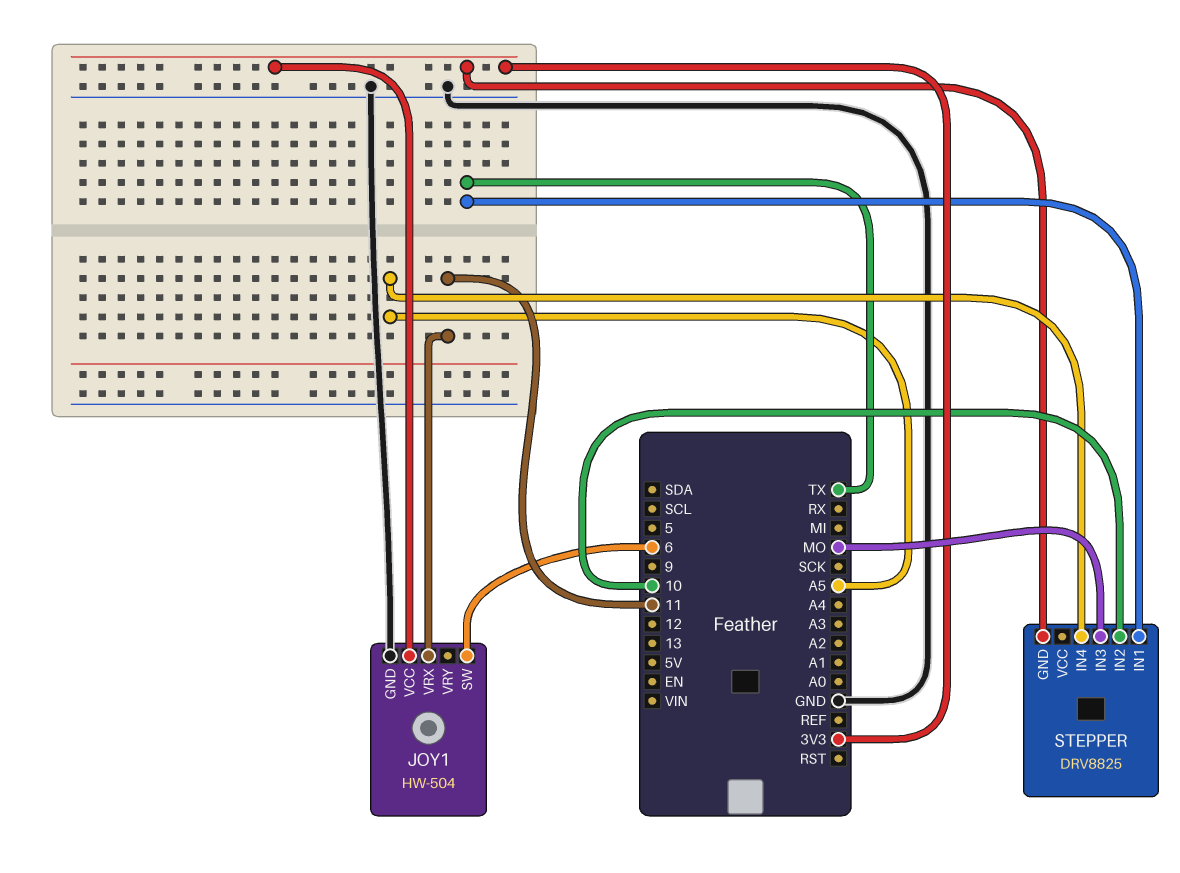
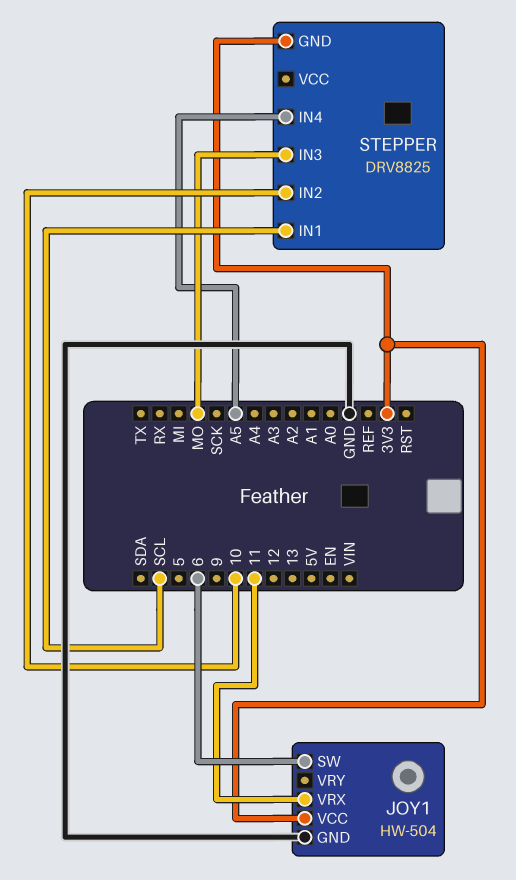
STEPPER pin IN1: TX -> SCL

